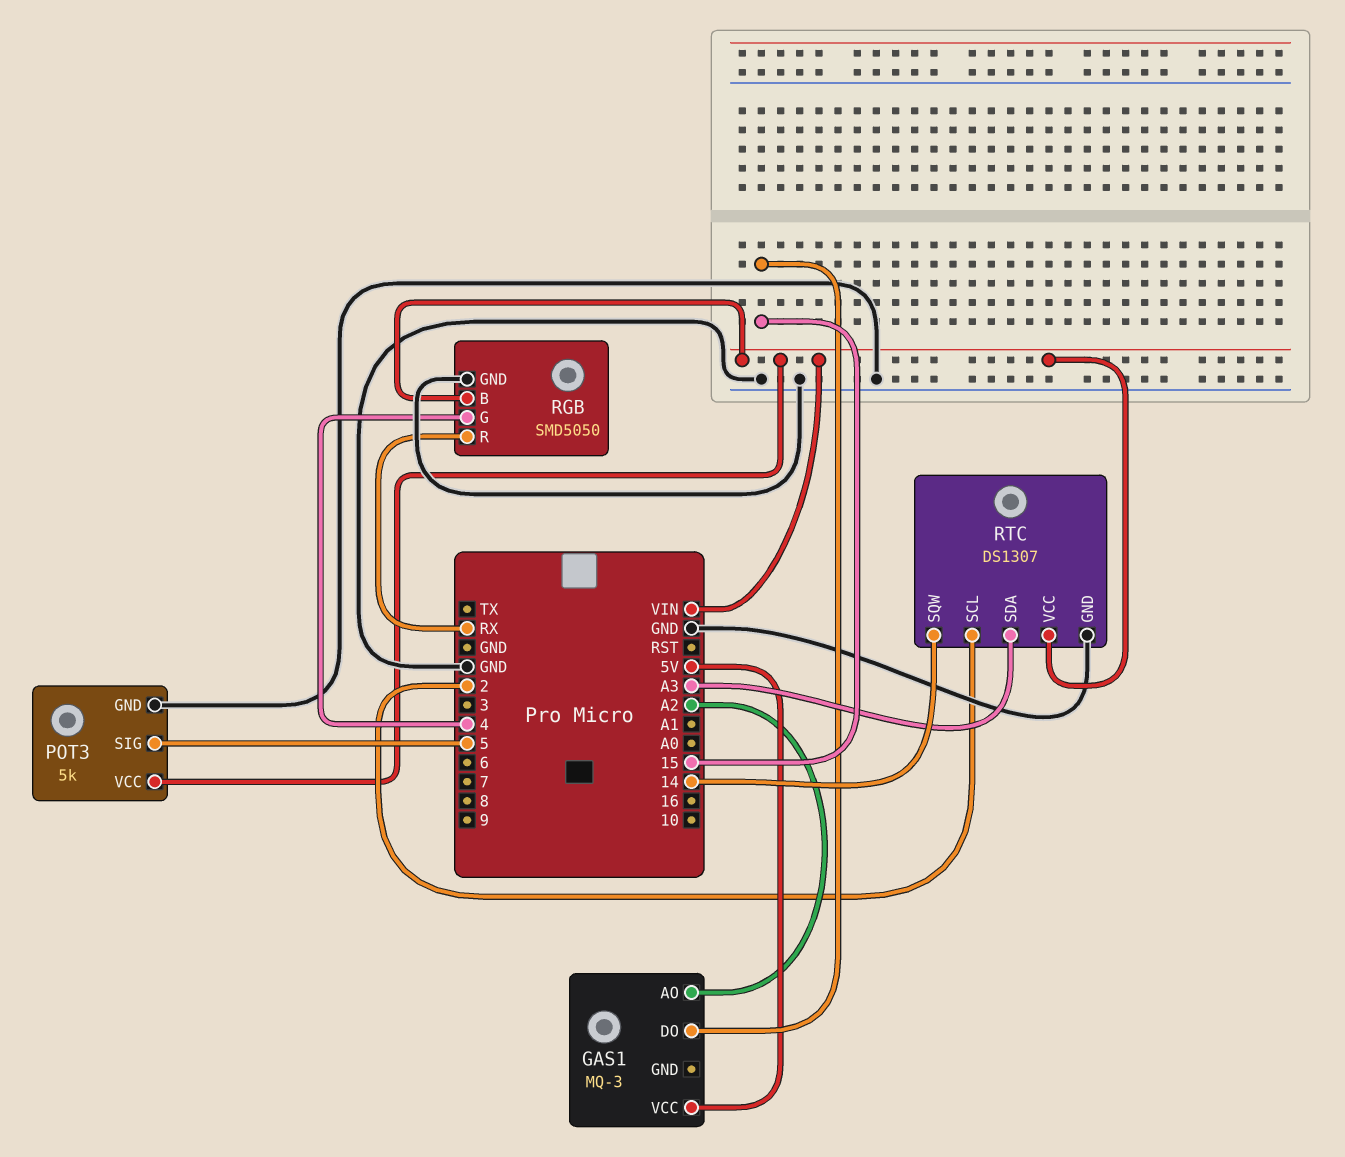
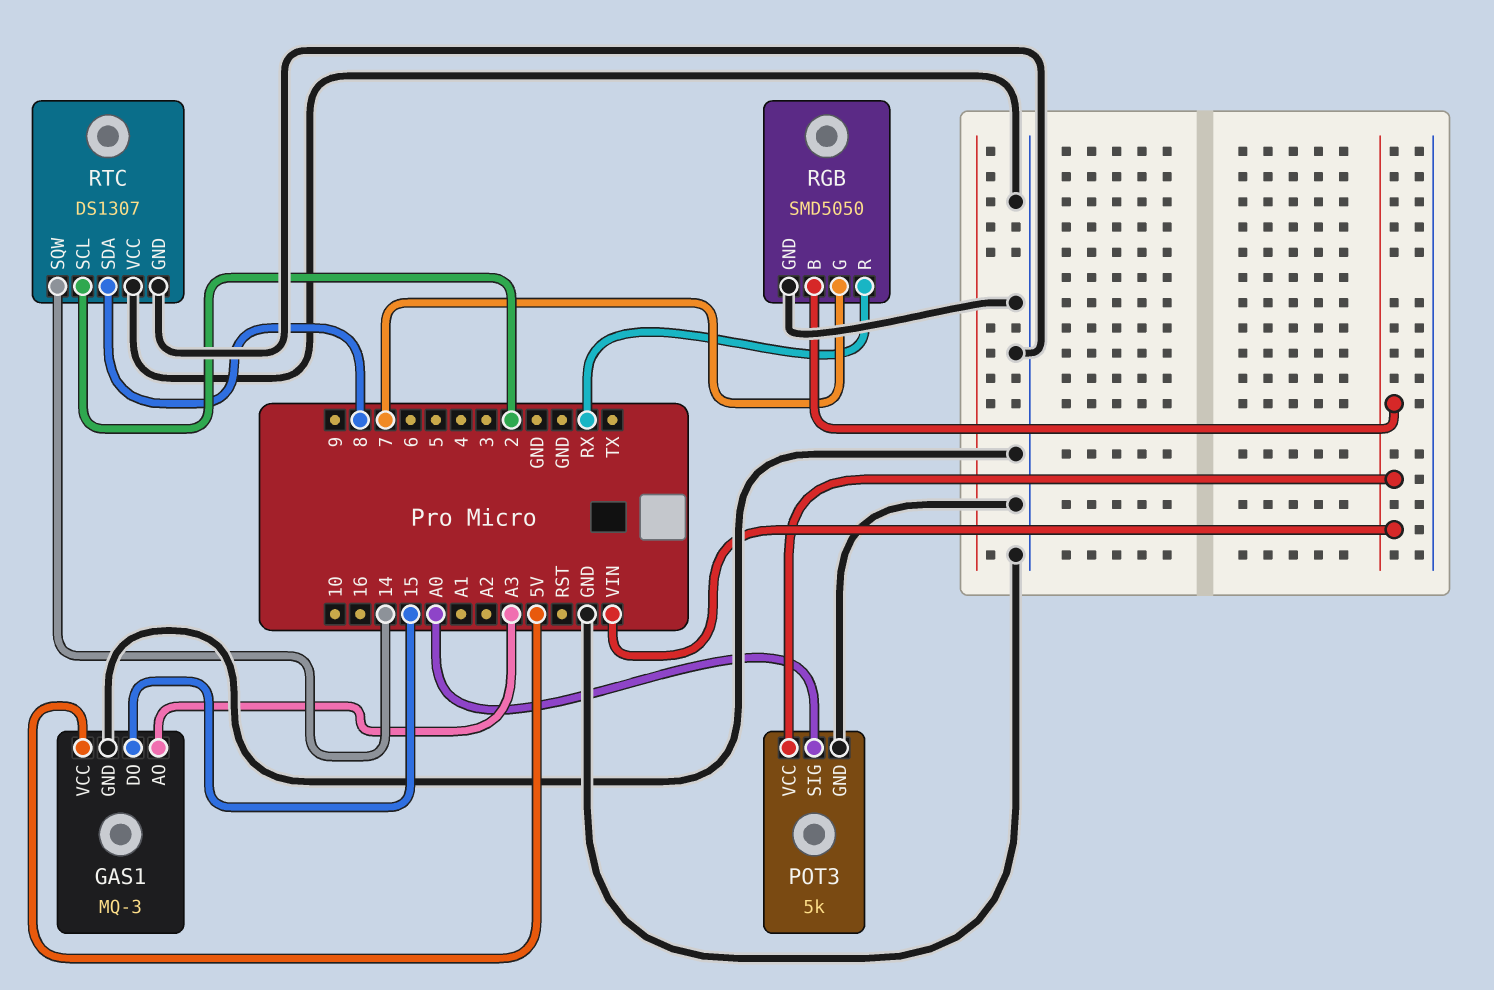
GAS1 pin AO: A2 -> A3
GAS1 pin GND: none -> GND
POT3 pin SIG: 5 -> A0
RGB pin G: 4 -> 7
RTC pin SDA: A3 -> 8
RTC pin VCC: VIN -> GND

